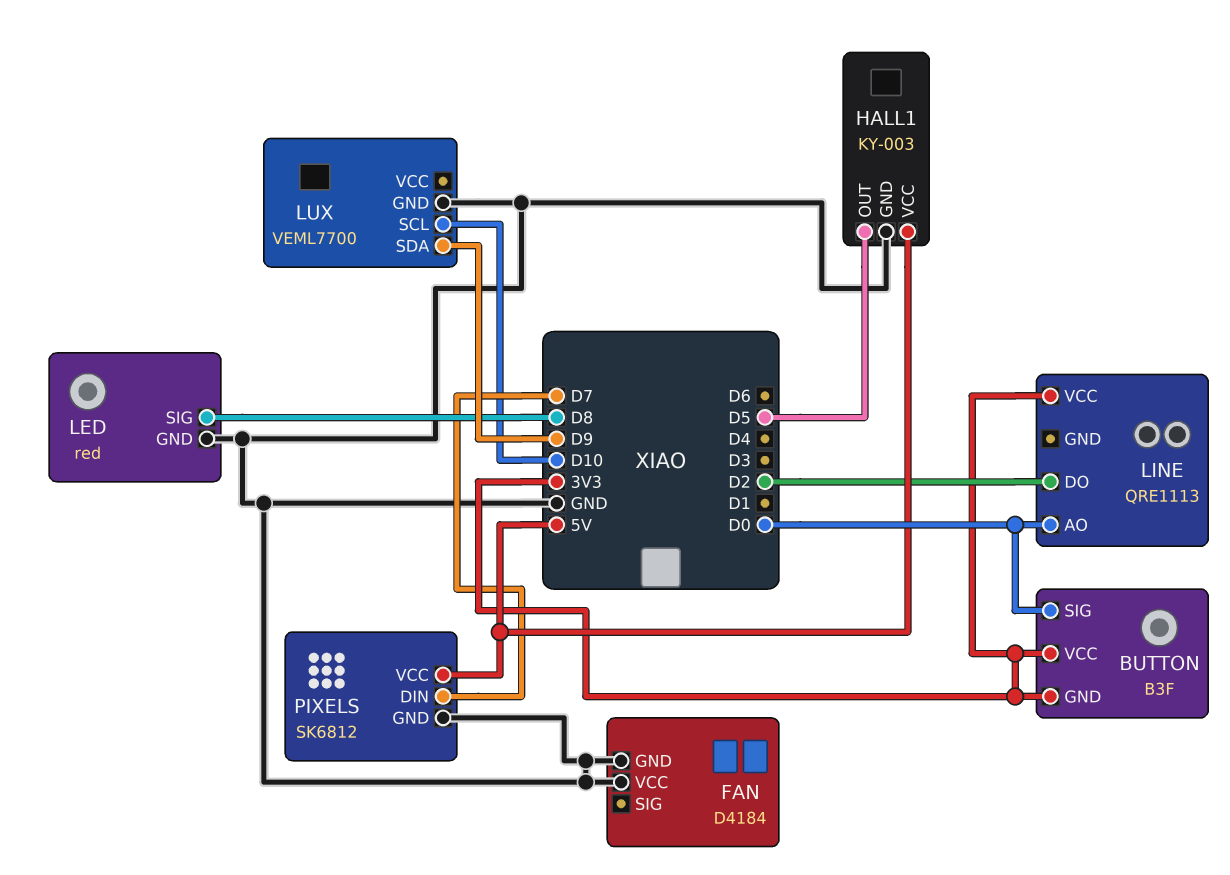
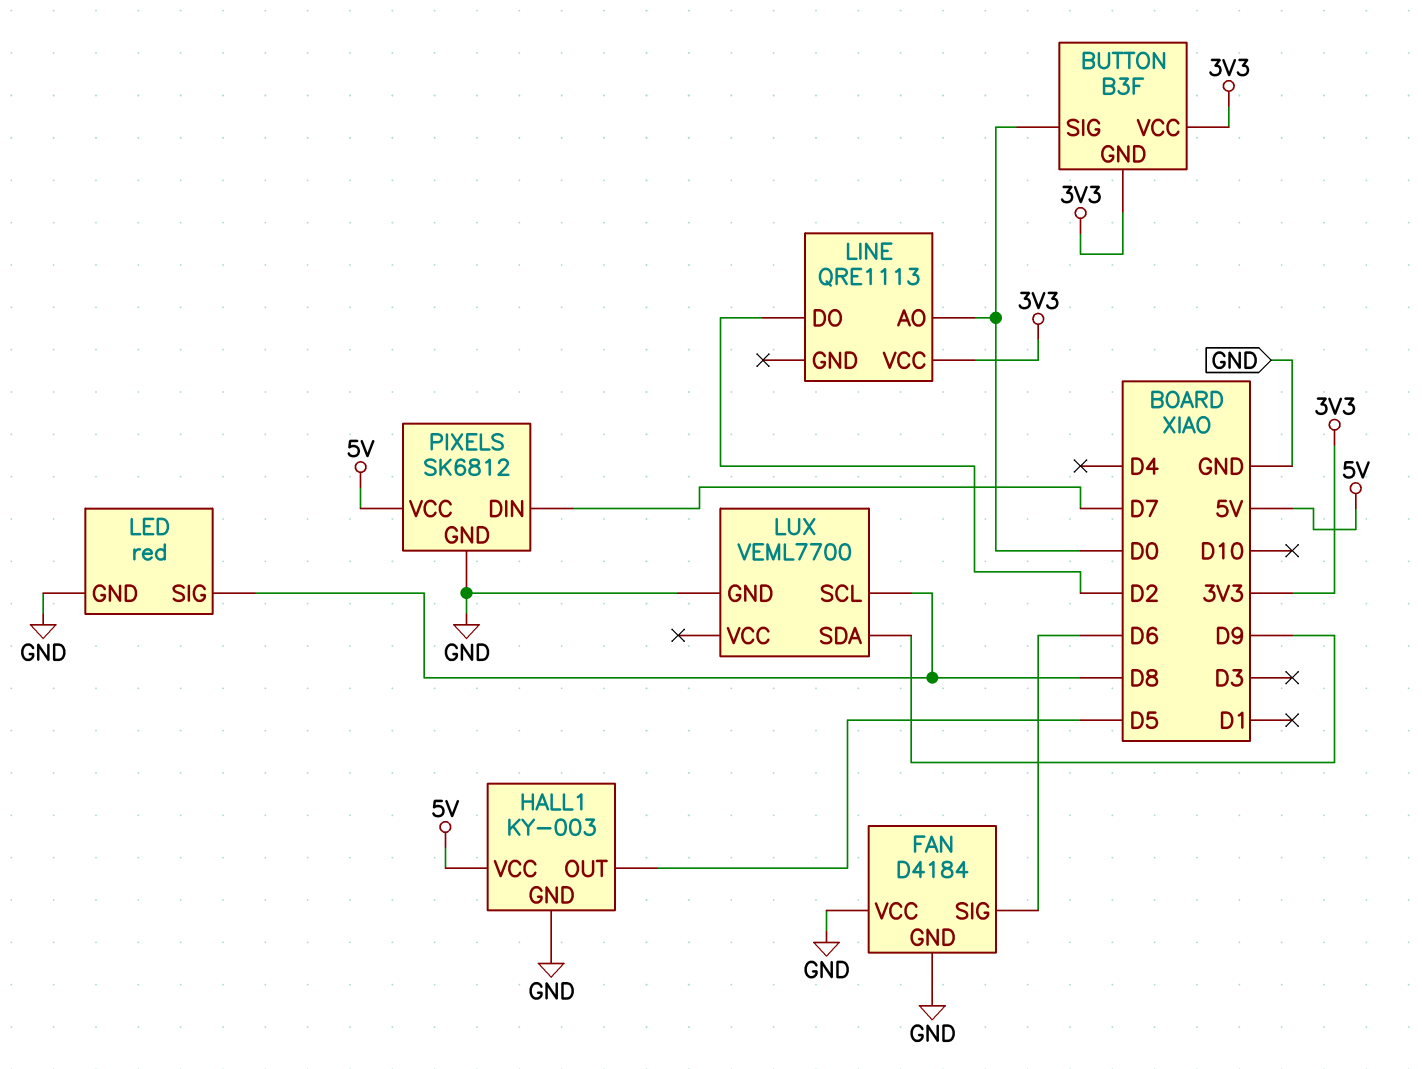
FAN pin SIG: none -> D6
LUX pin SCL: D10 -> D8

